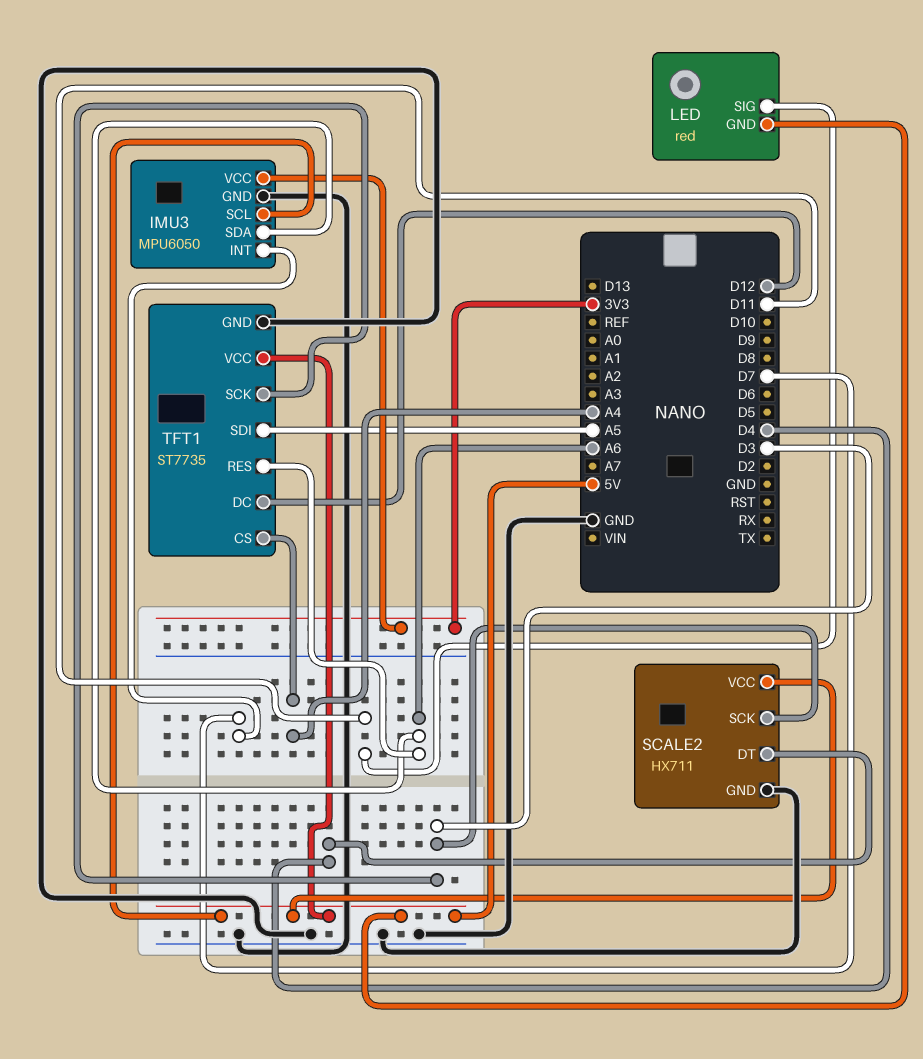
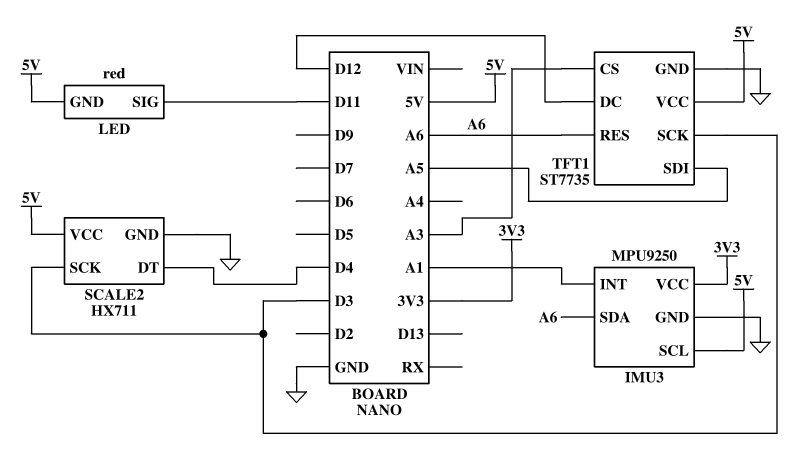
IMU3: MPU6050 -> MPU9250
IMU3 pin INT: D7 -> A1
TFT1 pin CS: A4 -> A3

